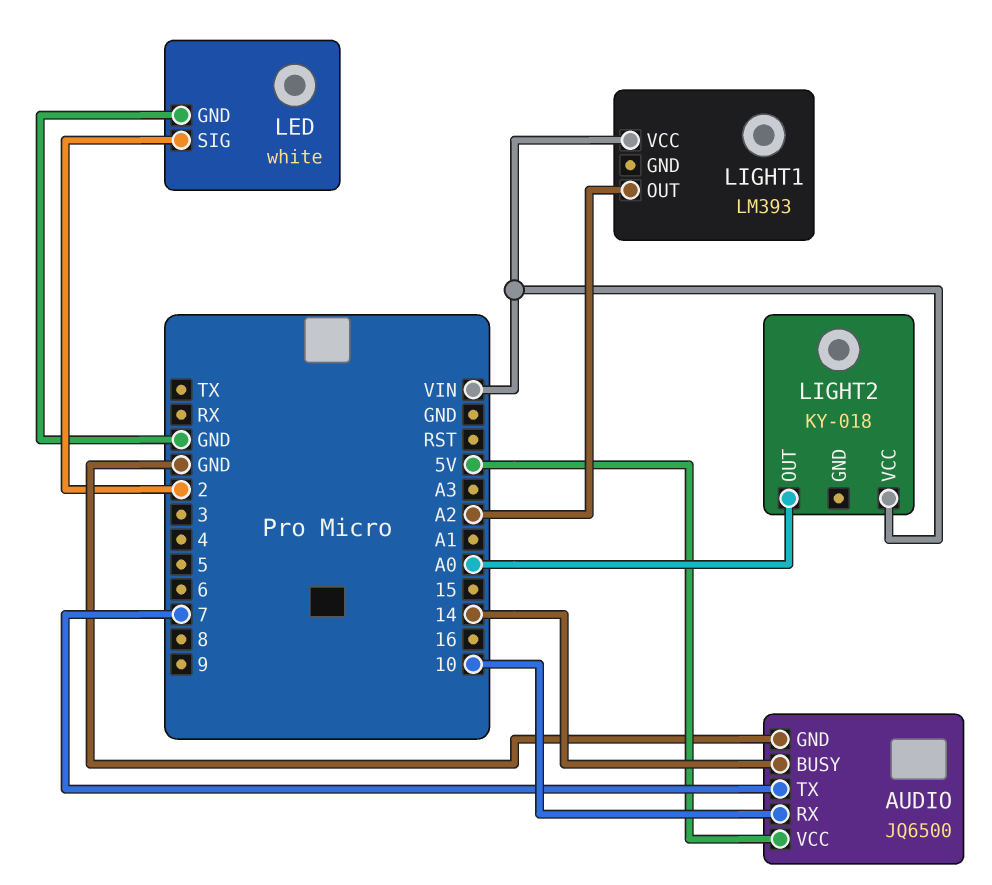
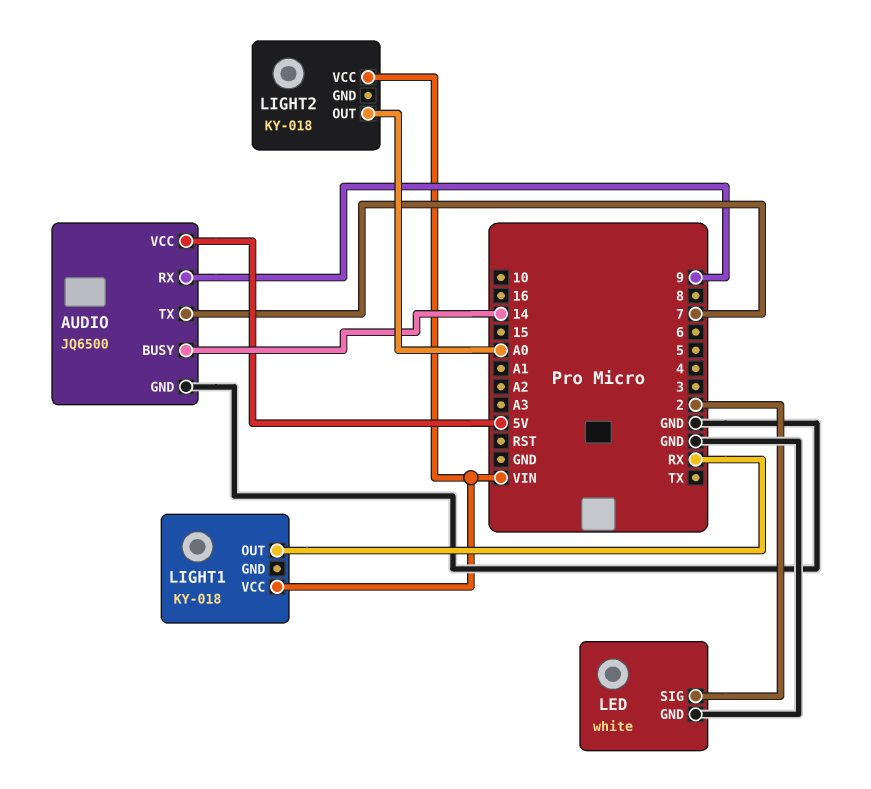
AUDIO pin RX: 10 -> 9
LIGHT1: LM393 -> KY-018
LIGHT1 pin OUT: A2 -> RX

